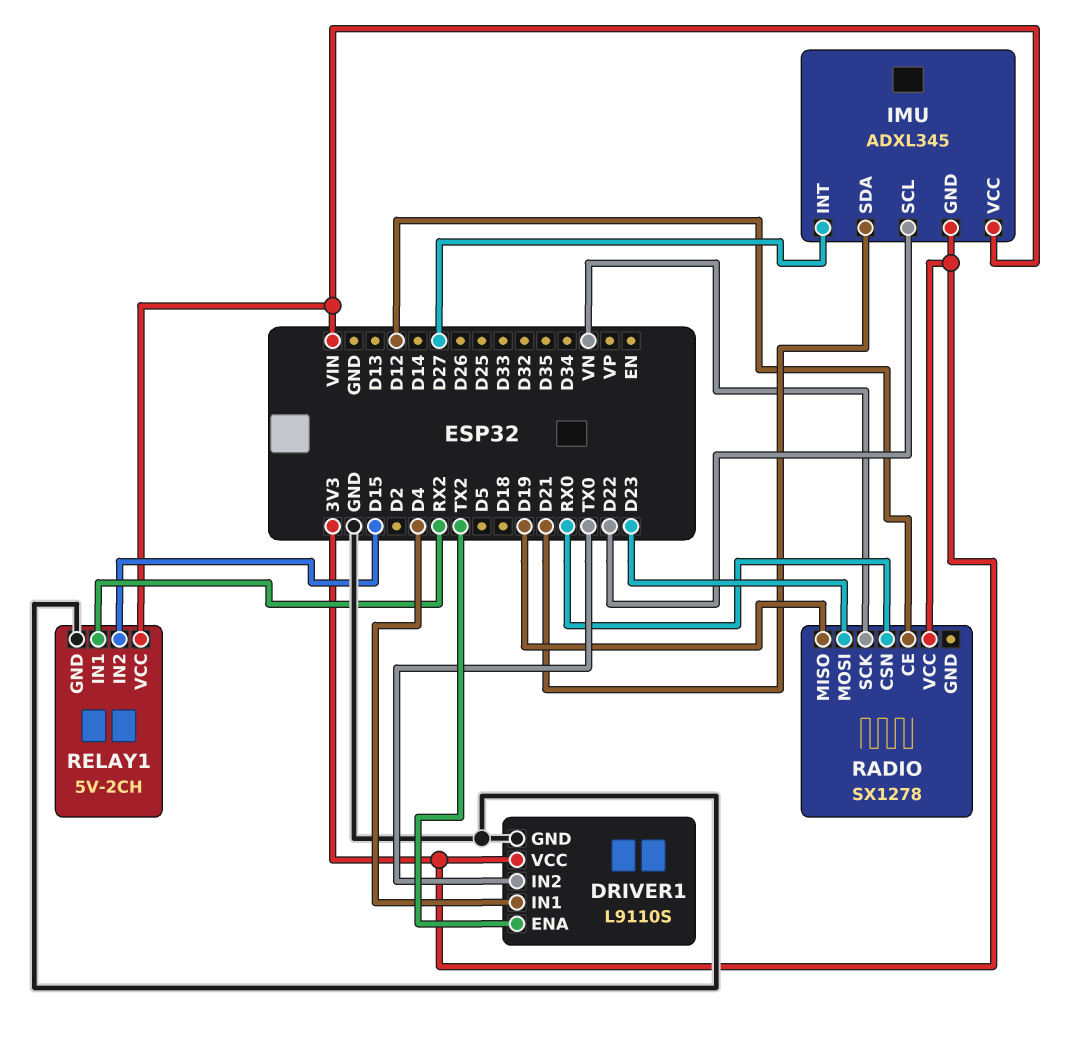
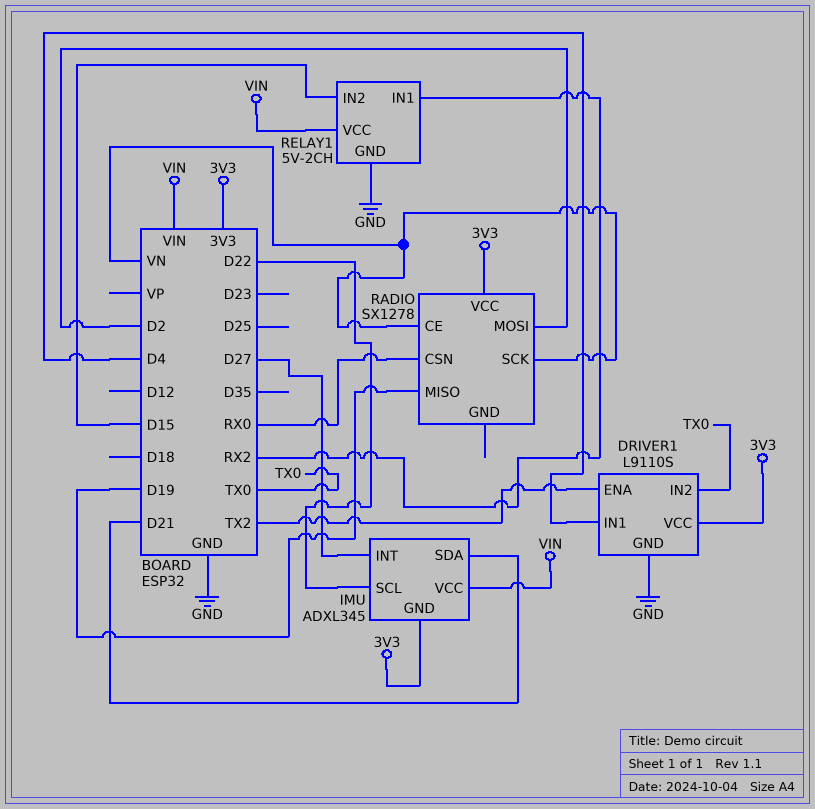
RADIO pin CE: D12 -> VN
RADIO pin MOSI: D23 -> D2

